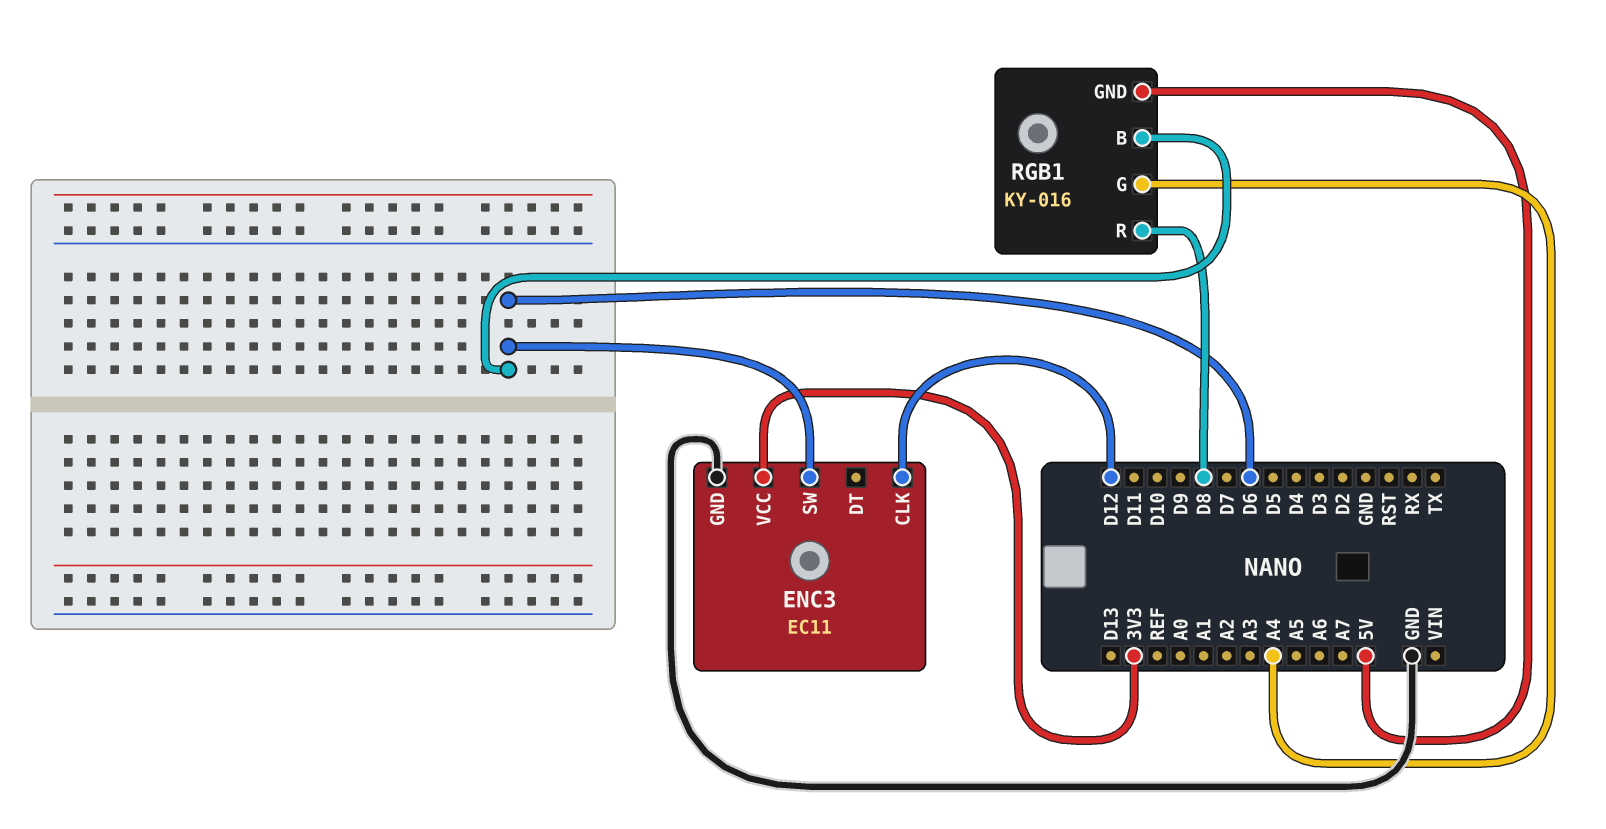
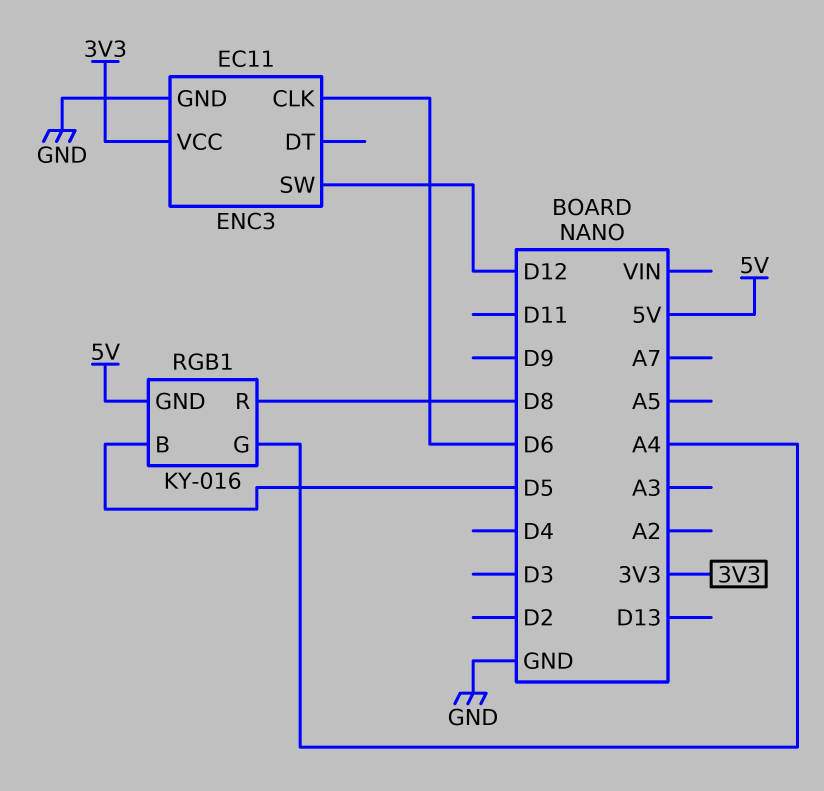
ENC3 pin CLK: D12 -> D6
ENC3 pin SW: D6 -> D12
RGB1 pin B: D6 -> D5

